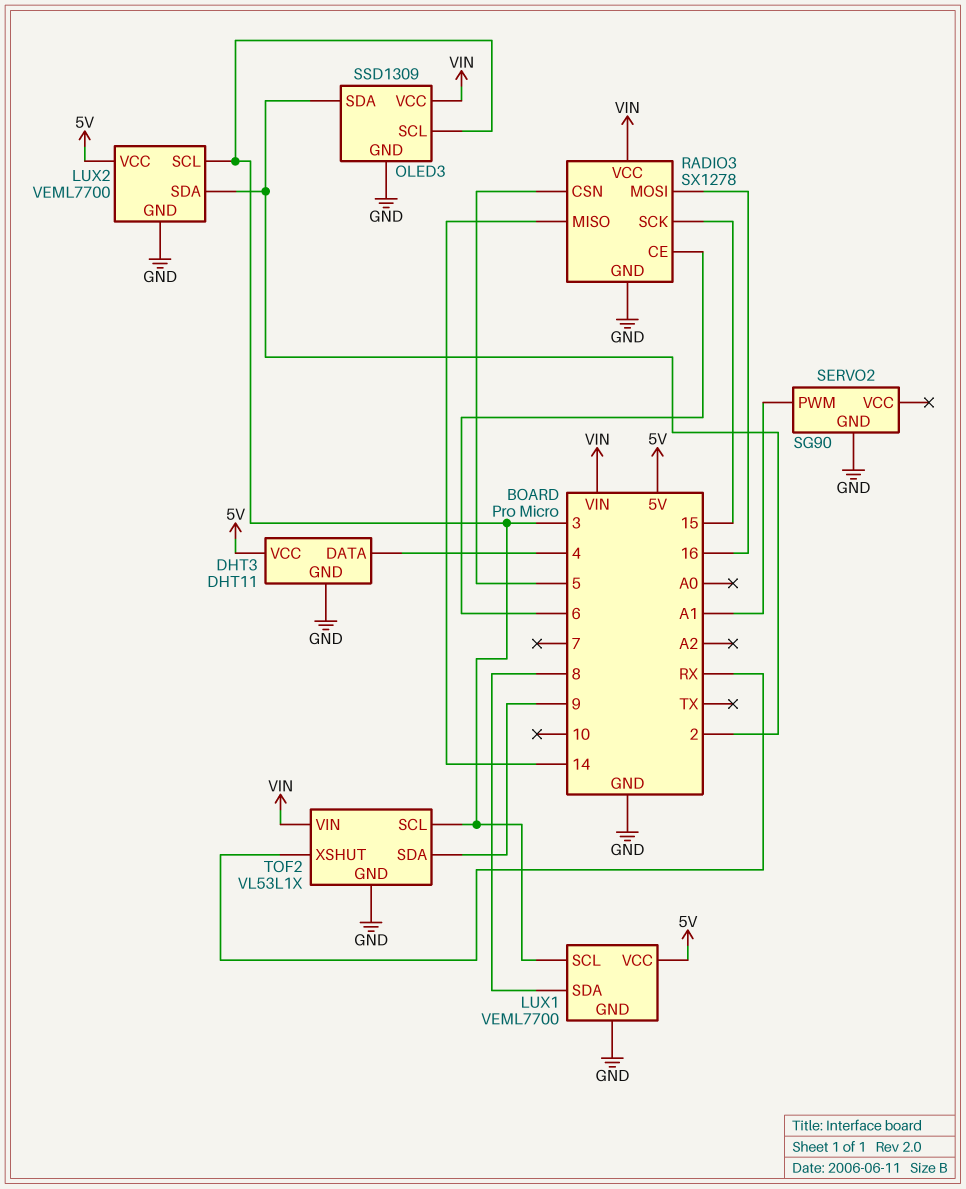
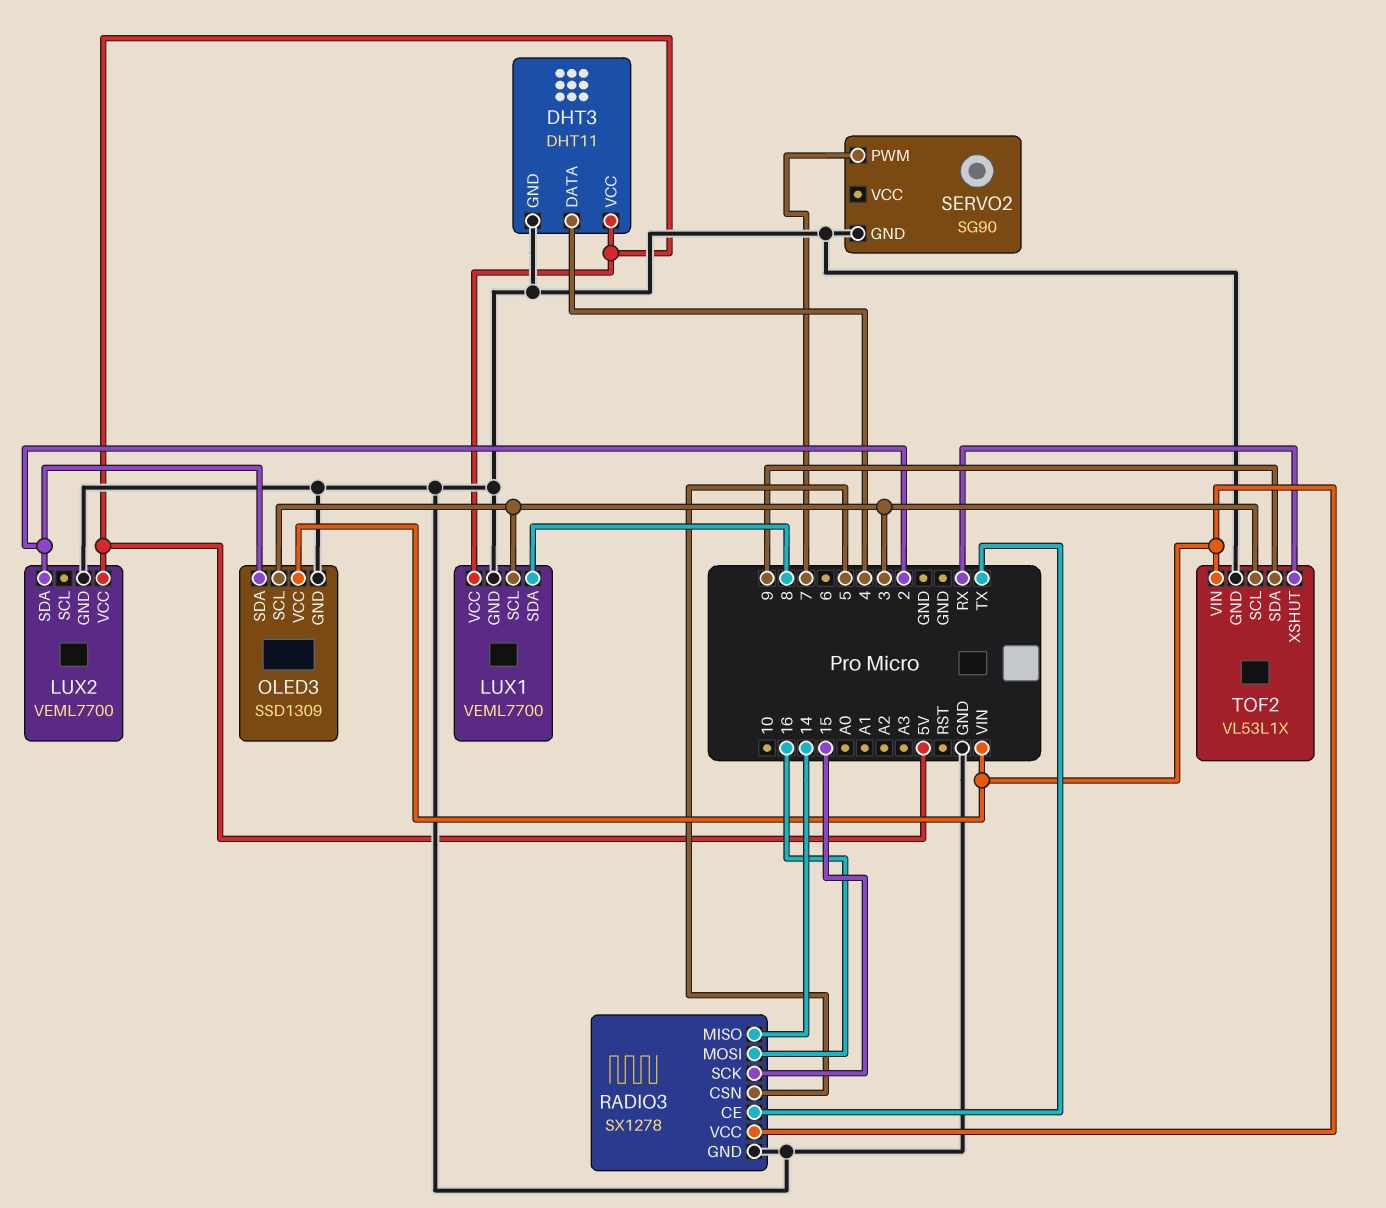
LUX2 pin SCL: 3 -> none
RADIO3 pin CE: 6 -> TX
SERVO2 pin PWM: A1 -> 7

